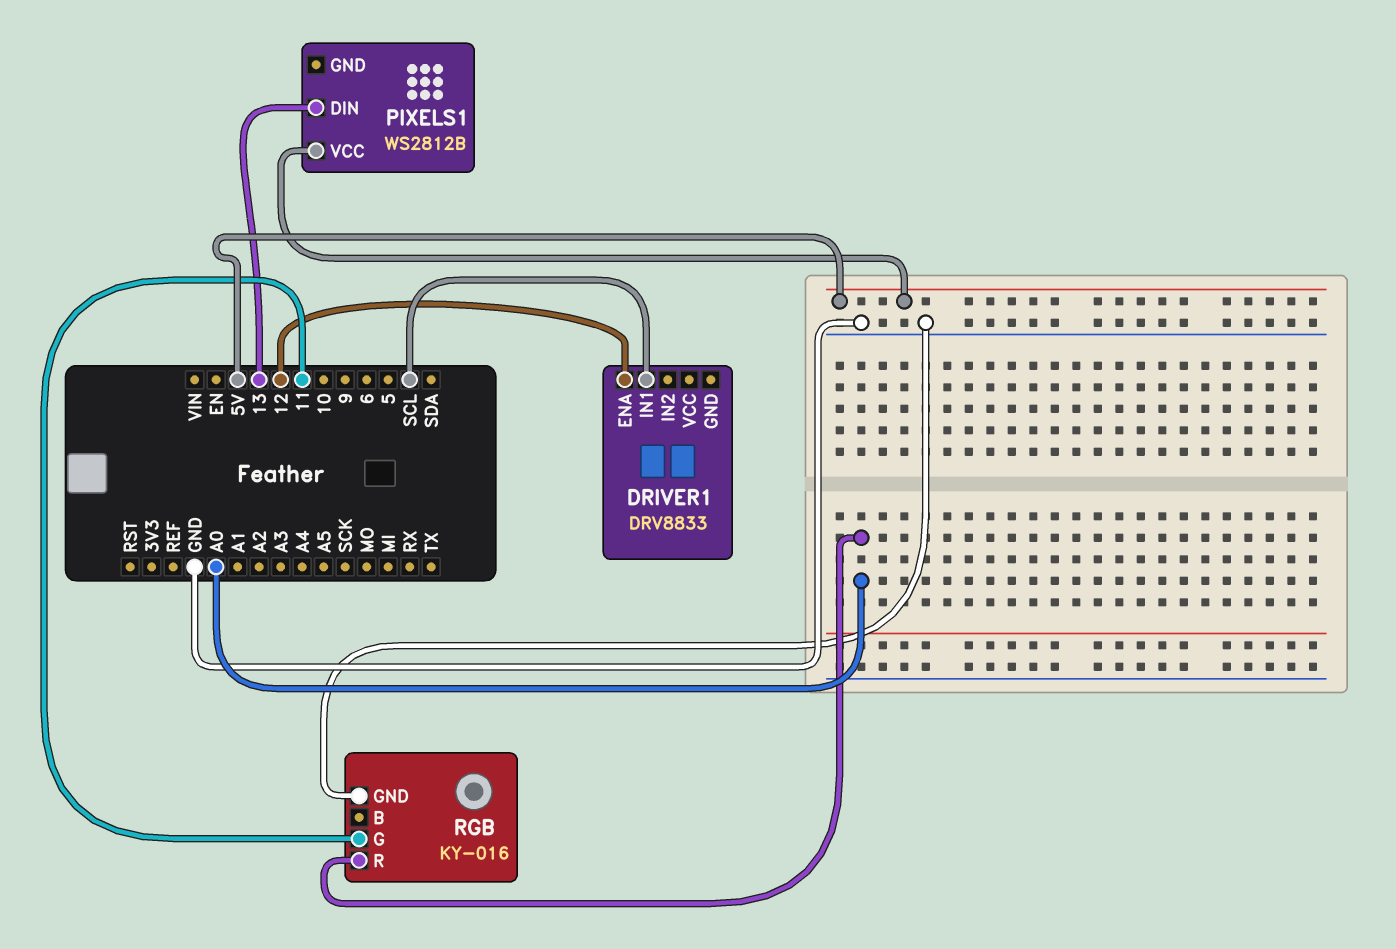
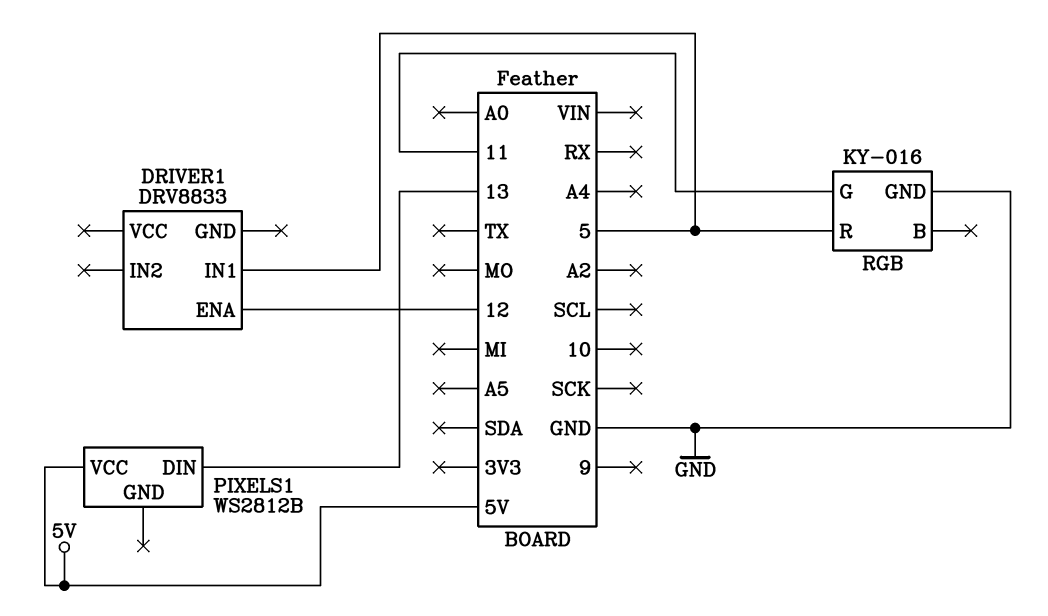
DRIVER1 pin IN1: SCL -> 5
RGB pin R: A0 -> 5

